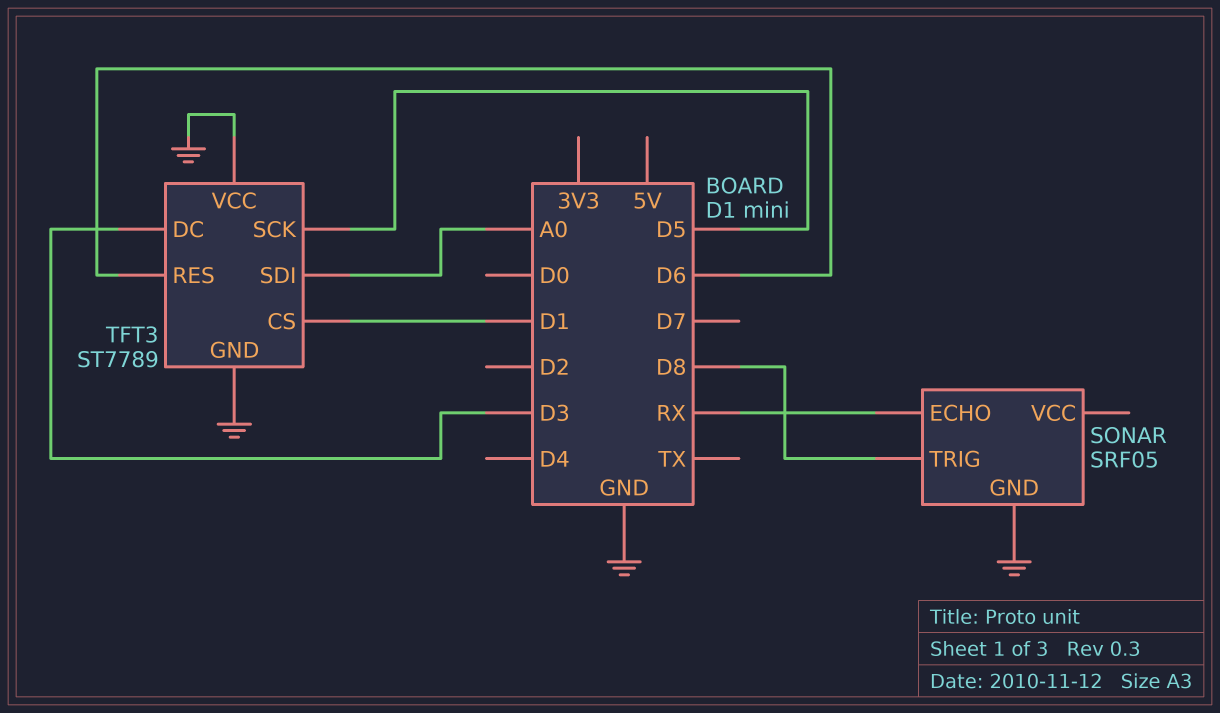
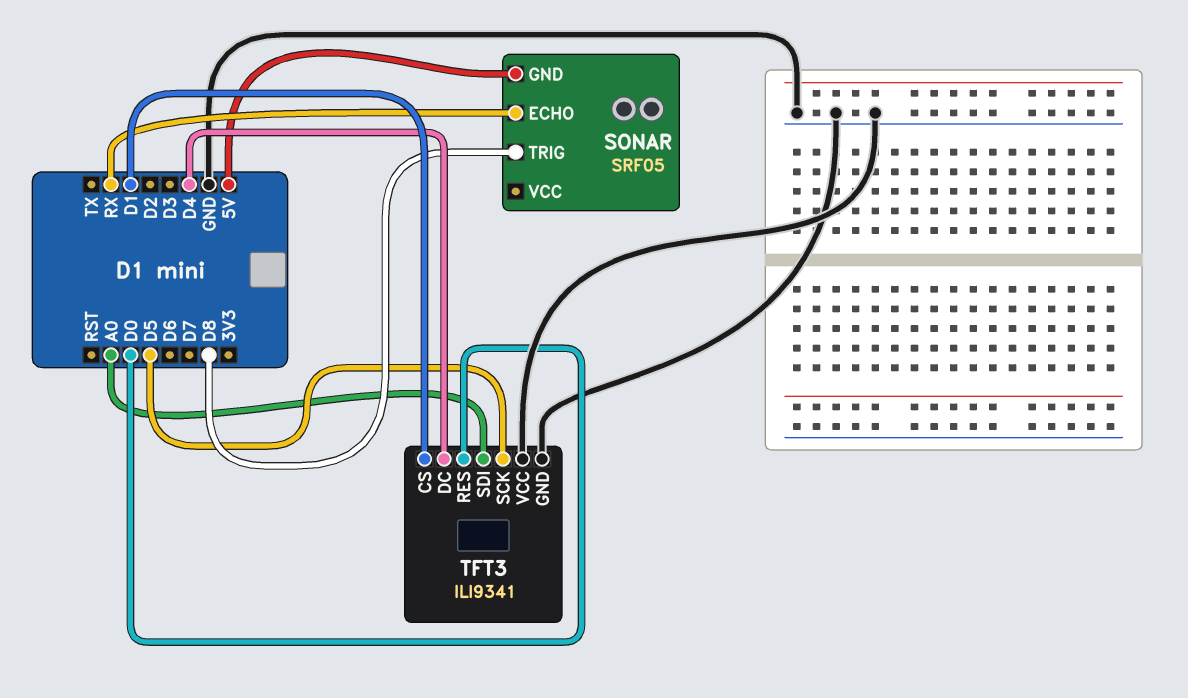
SONAR pin GND: GND -> 5V
TFT3: ST7789 -> ILI9341
TFT3 pin DC: D3 -> D4
TFT3 pin RES: D6 -> D0

